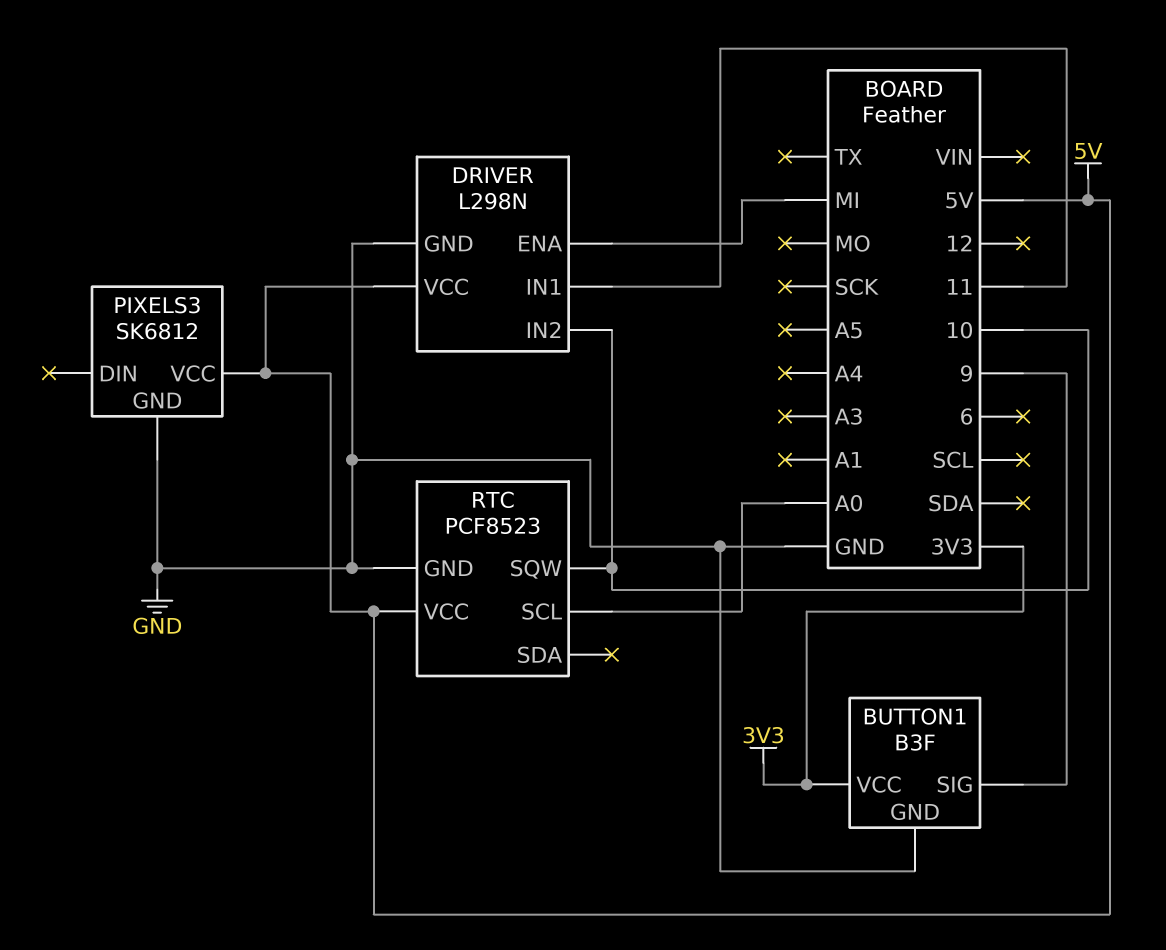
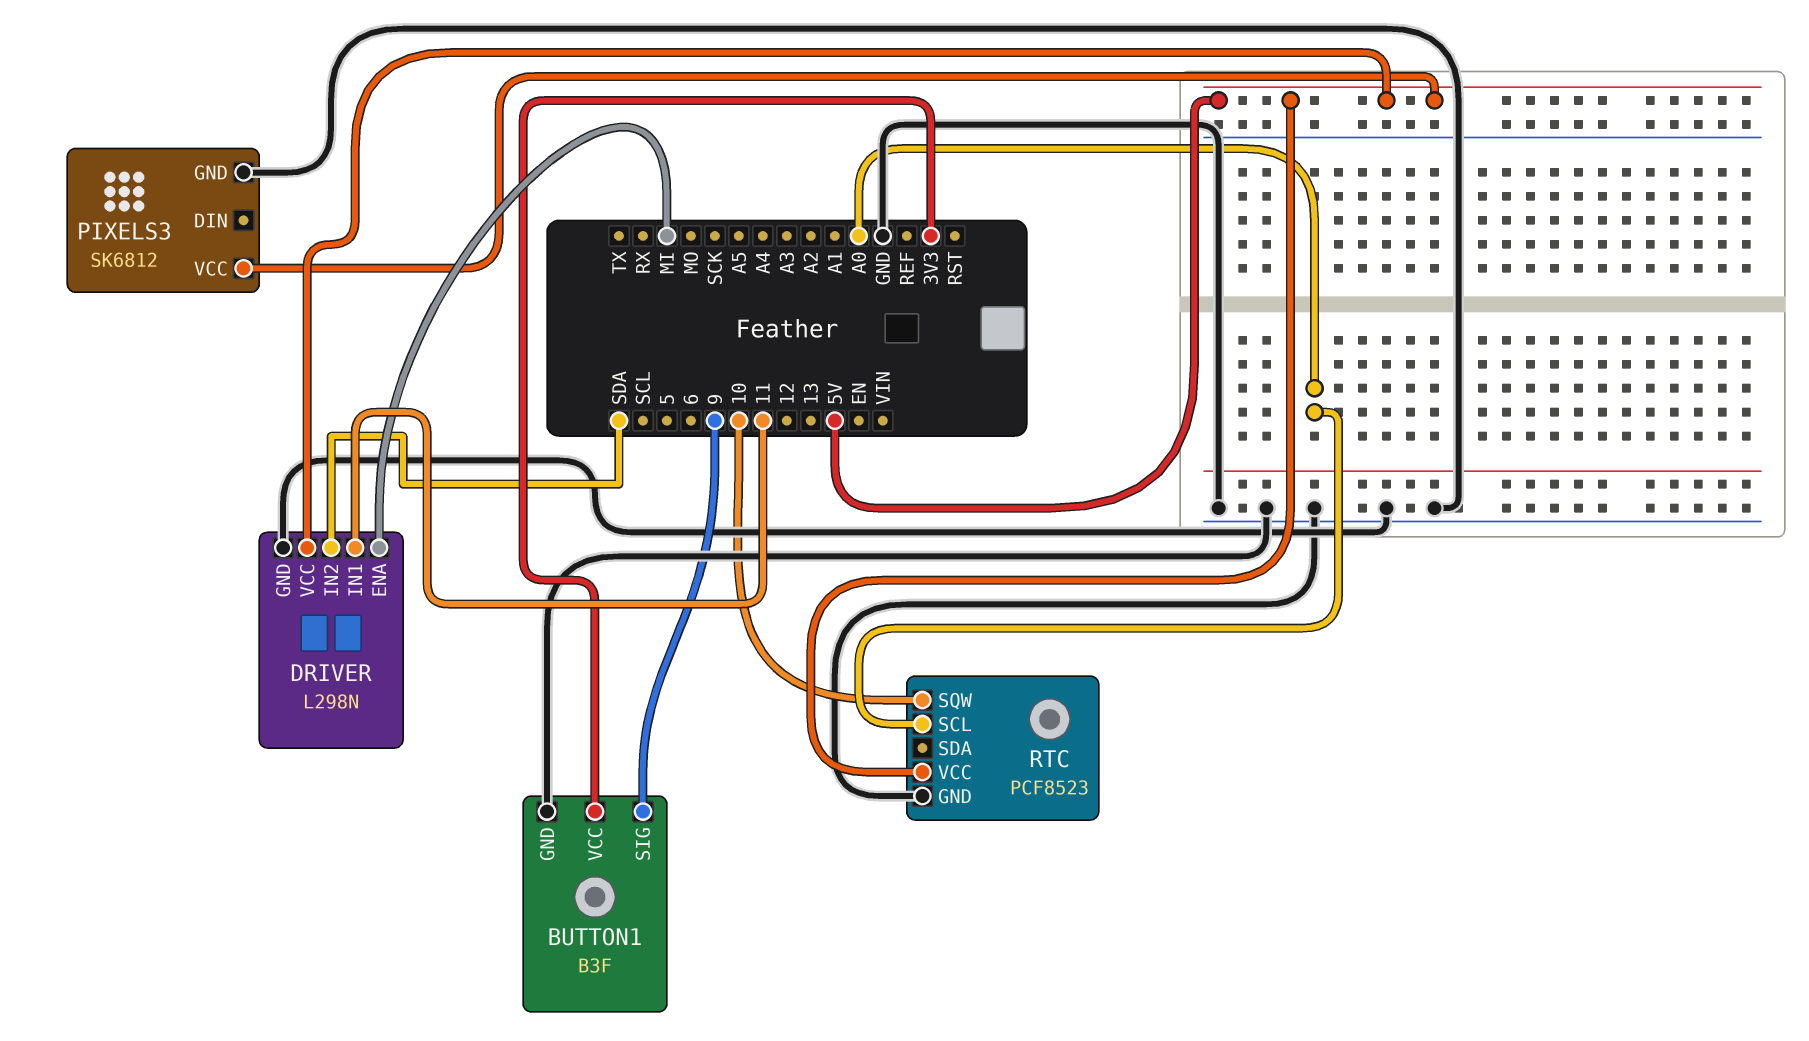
DRIVER pin IN2: 10 -> SDA

